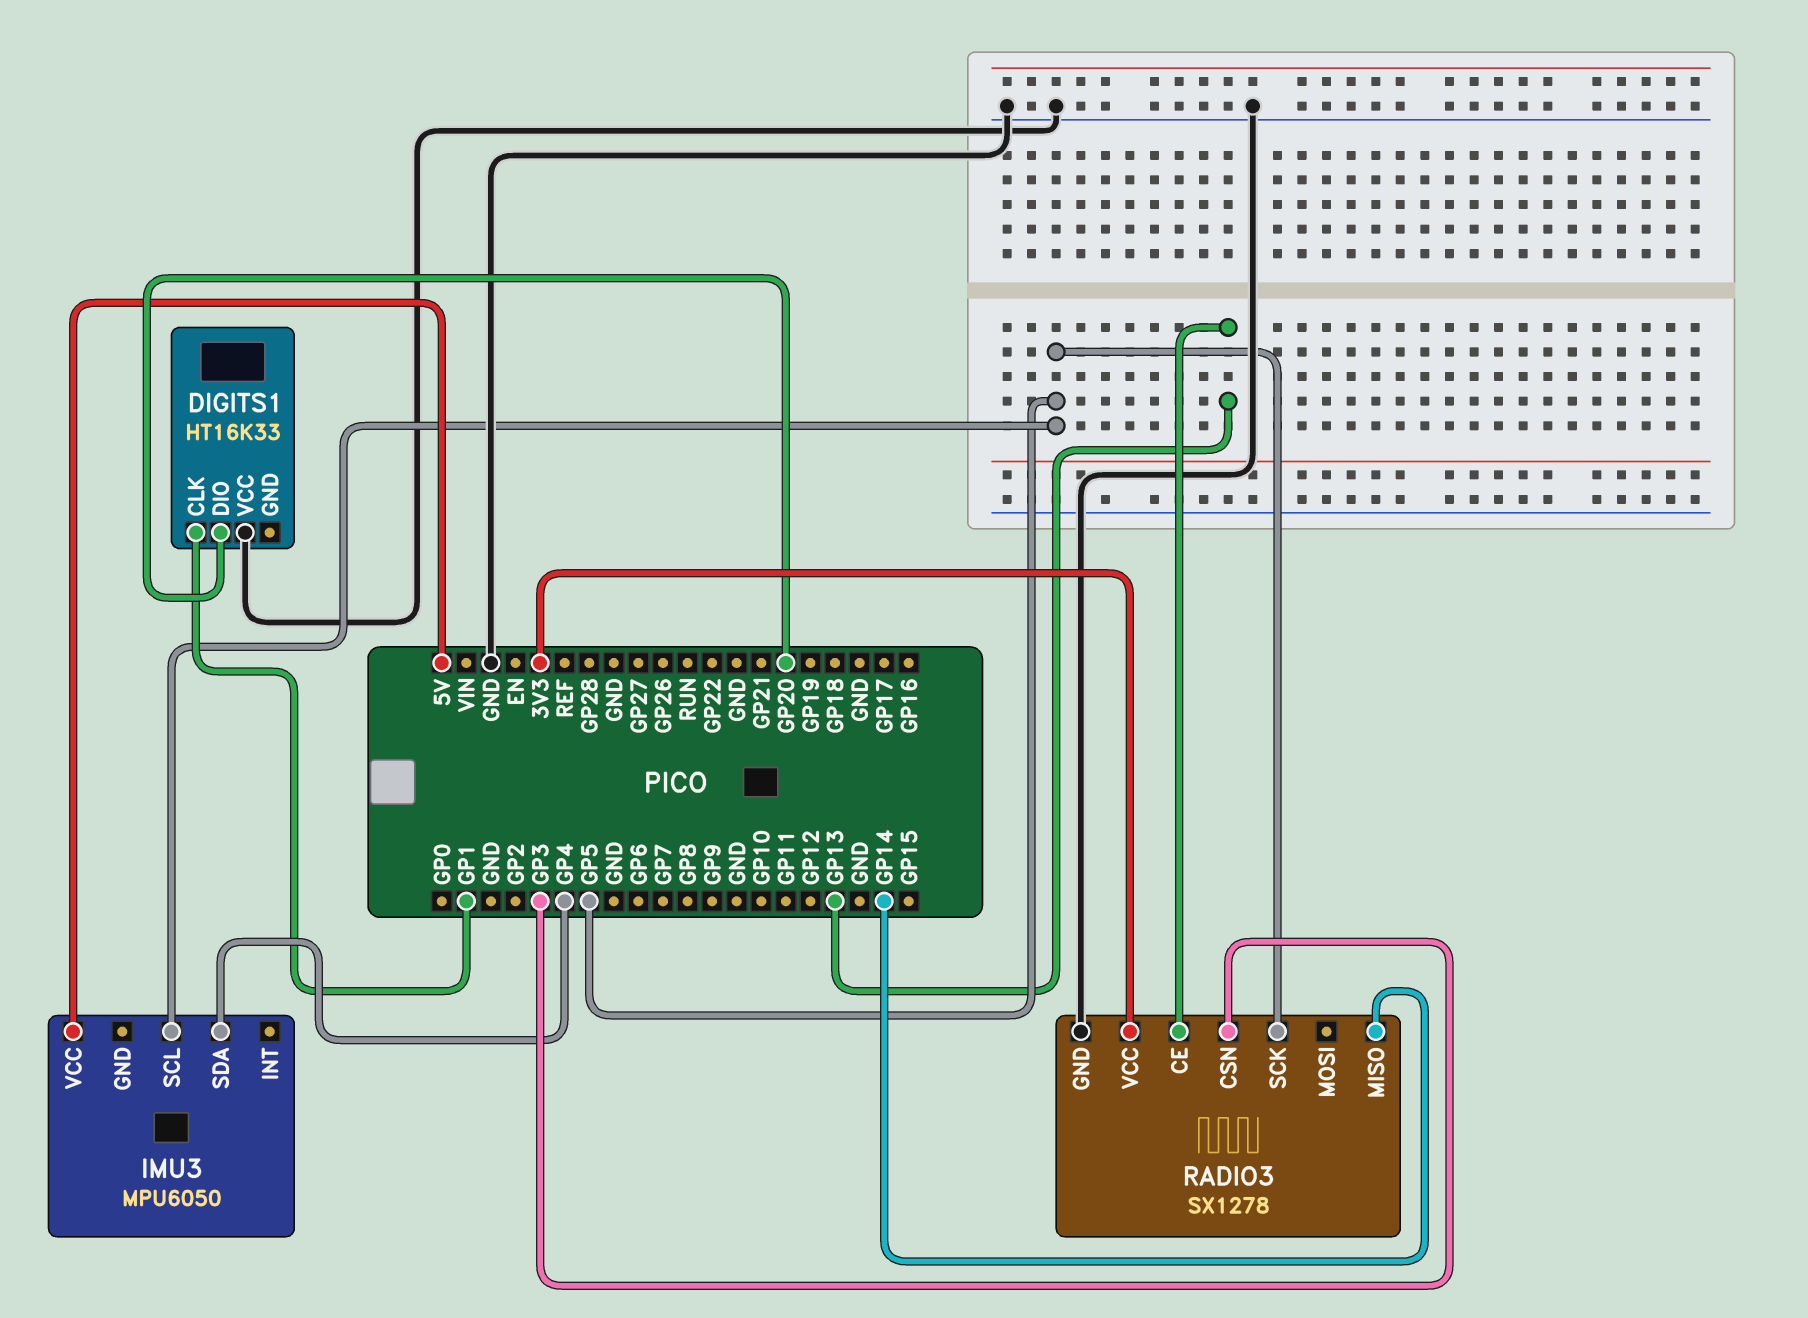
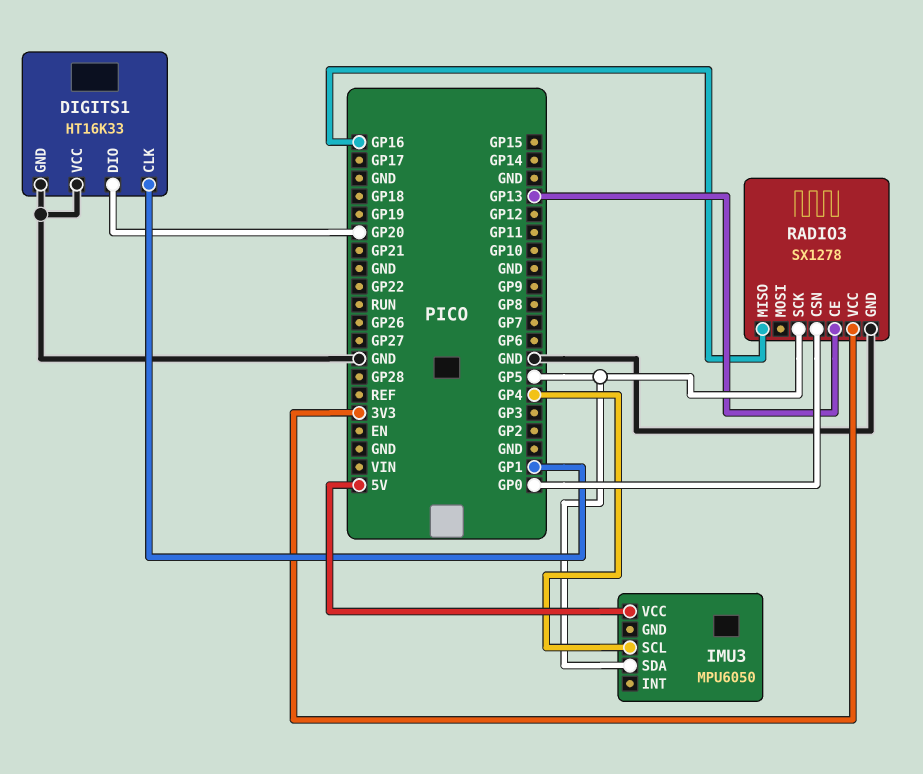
DIGITS1 pin GND: none -> GND
IMU3 pin SCL: GP5 -> GP4
IMU3 pin SDA: GP4 -> GP5
RADIO3 pin CSN: GP3 -> GP0
RADIO3 pin MISO: GP14 -> GP16

